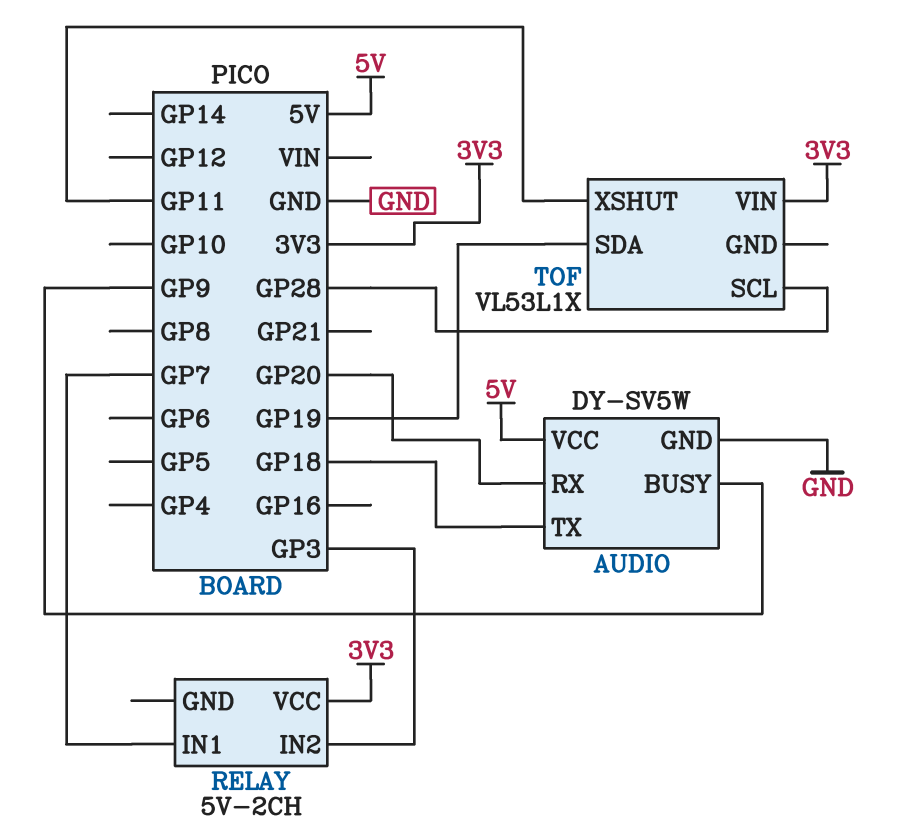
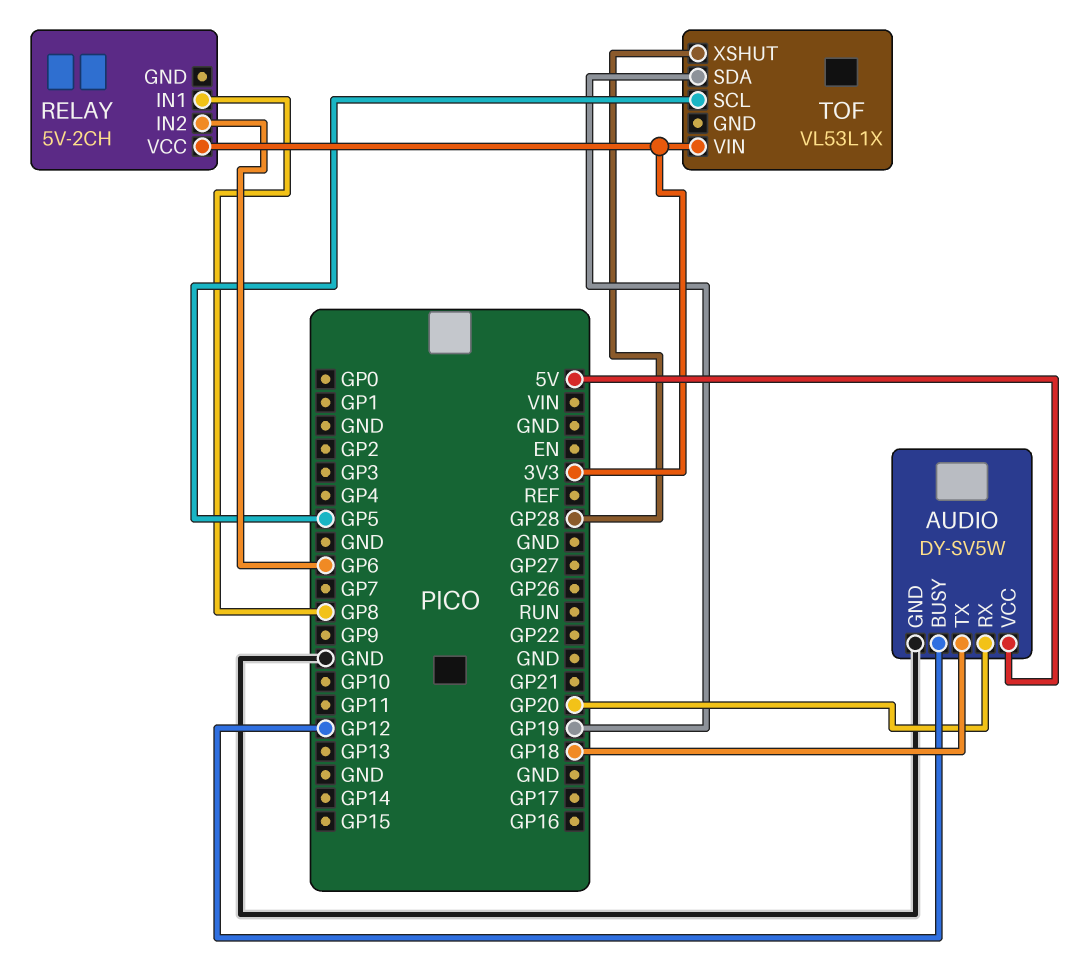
AUDIO pin BUSY: GP9 -> GP12
RELAY pin IN1: GP7 -> GP8
RELAY pin IN2: GP3 -> GP6
TOF pin SCL: GP28 -> GP5
TOF pin XSHUT: GP11 -> GP28

